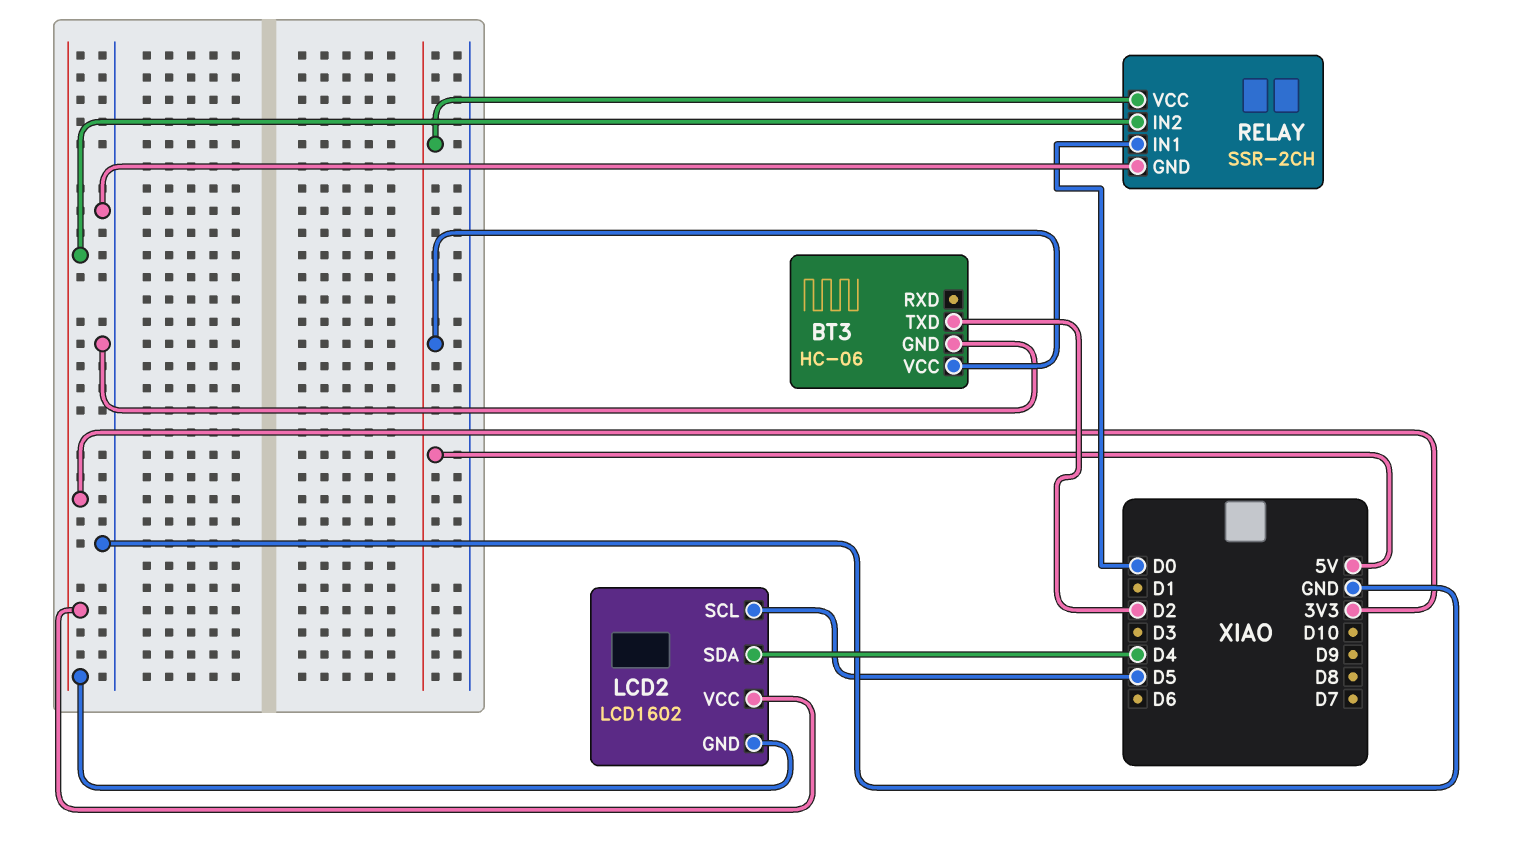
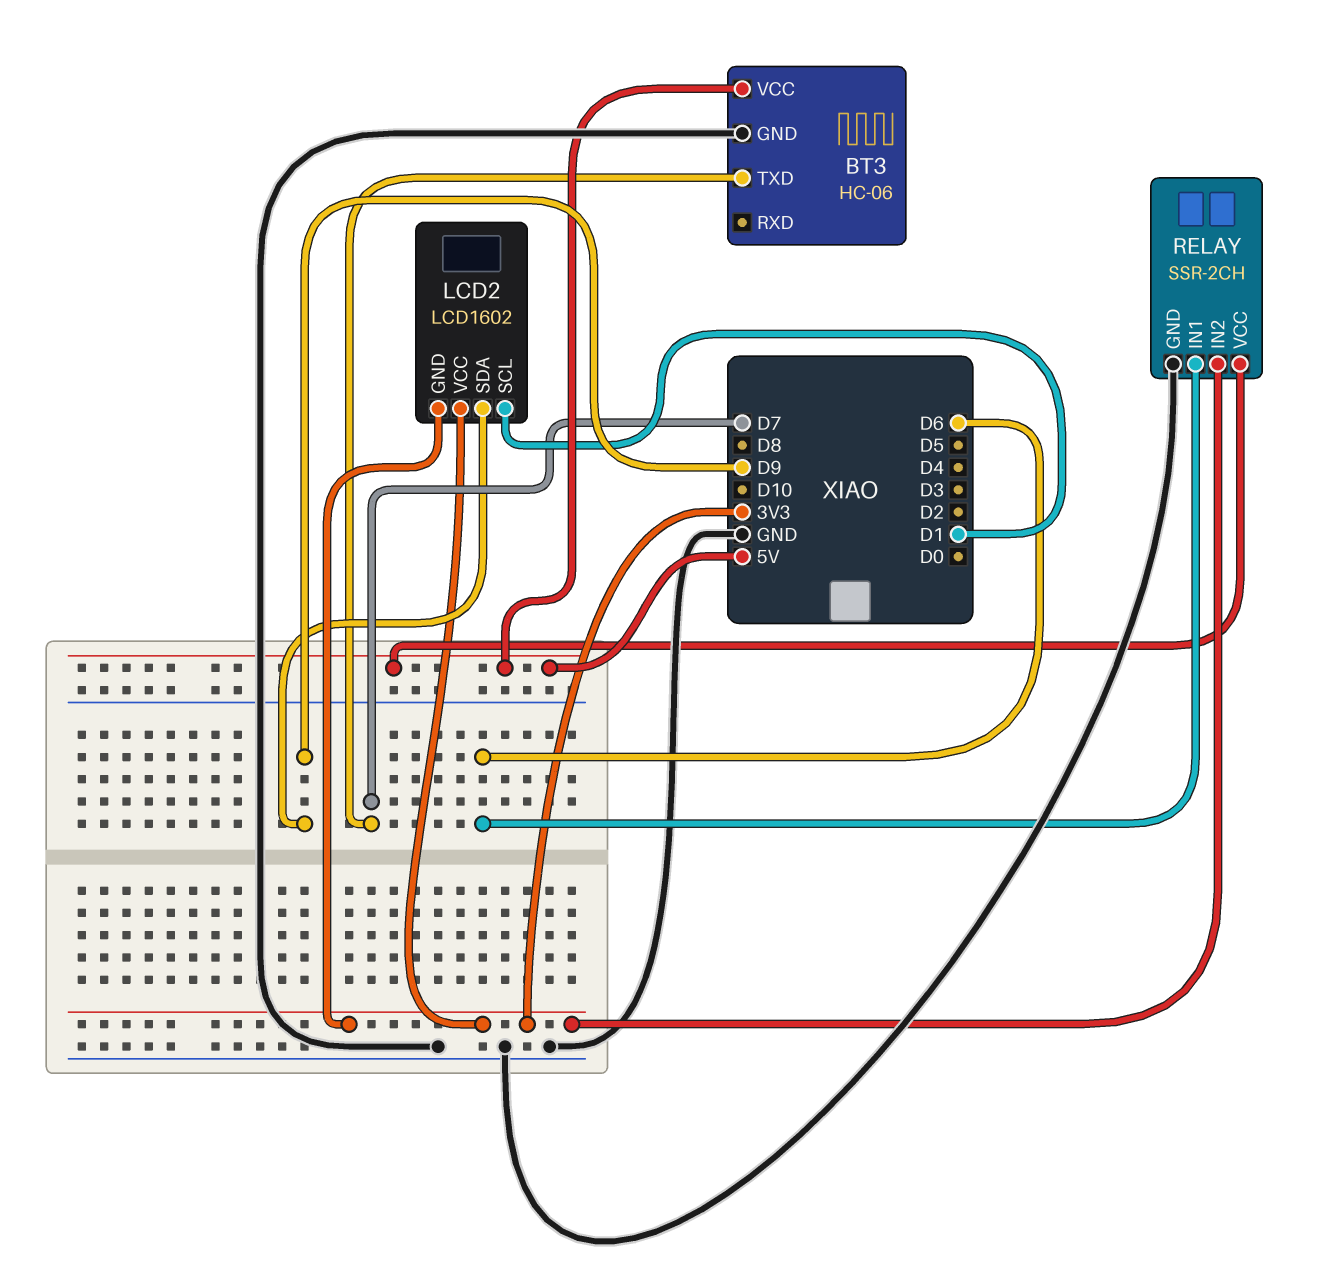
BT3 pin TXD: D2 -> D7
LCD2 pin SCL: D5 -> D1
LCD2 pin SDA: D4 -> D9
RELAY pin IN1: D0 -> D6

